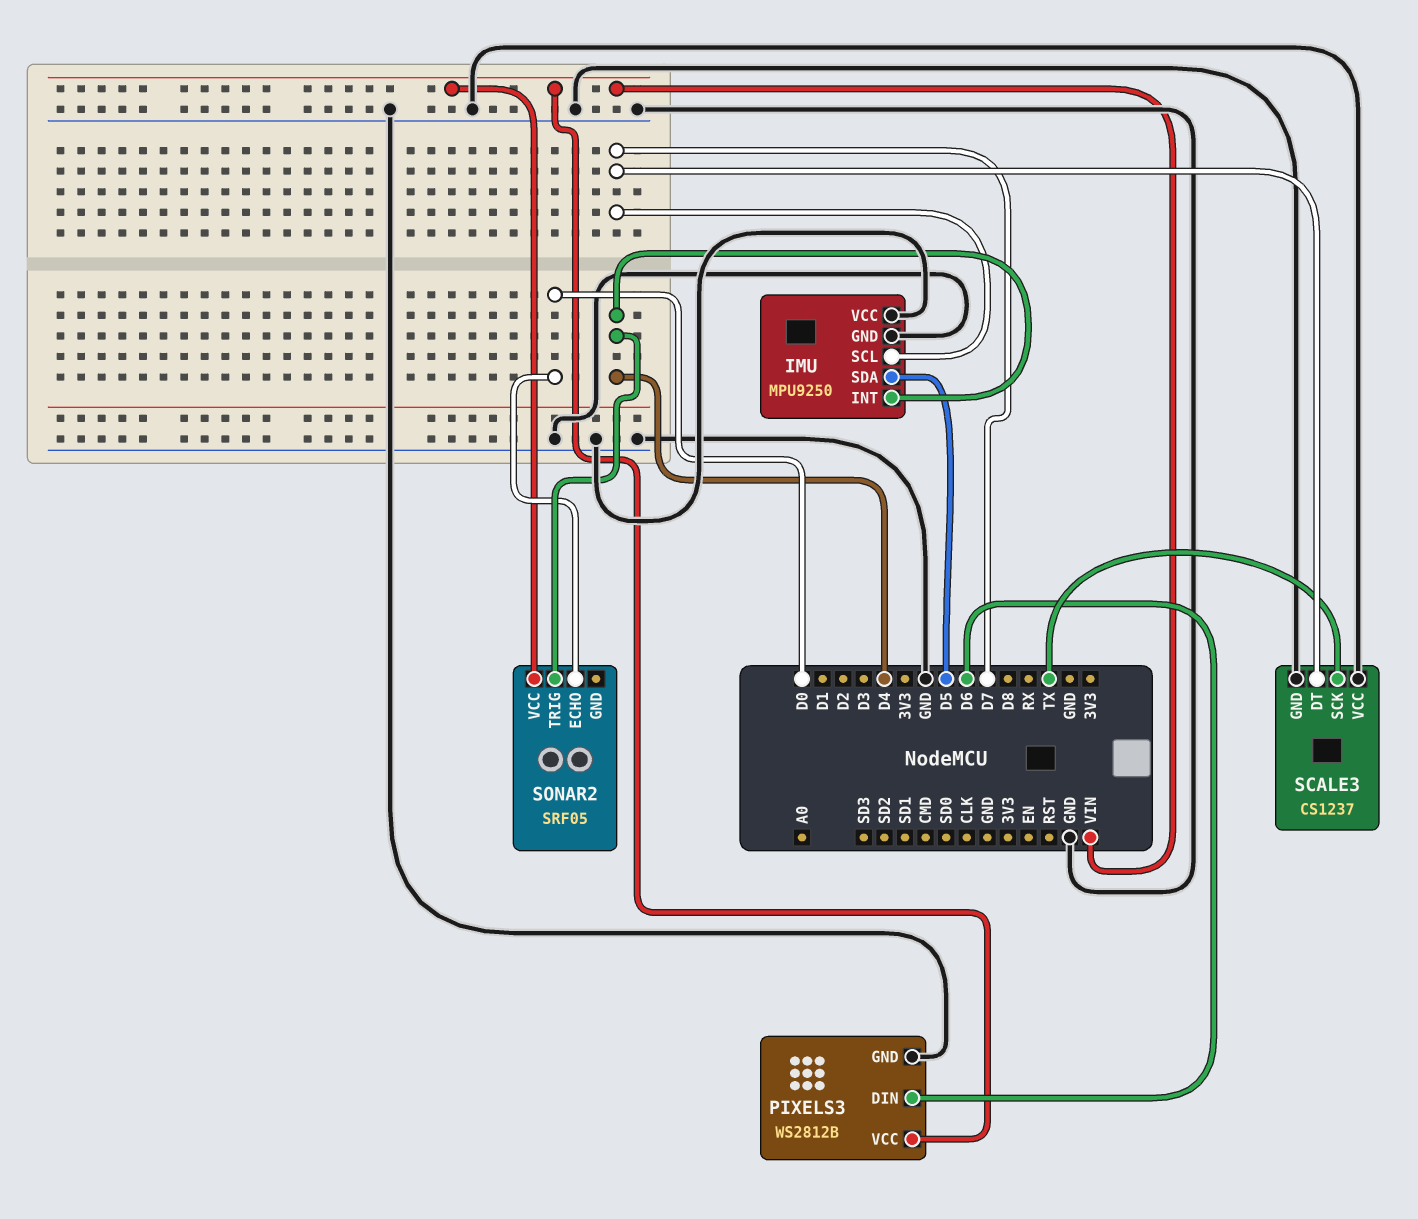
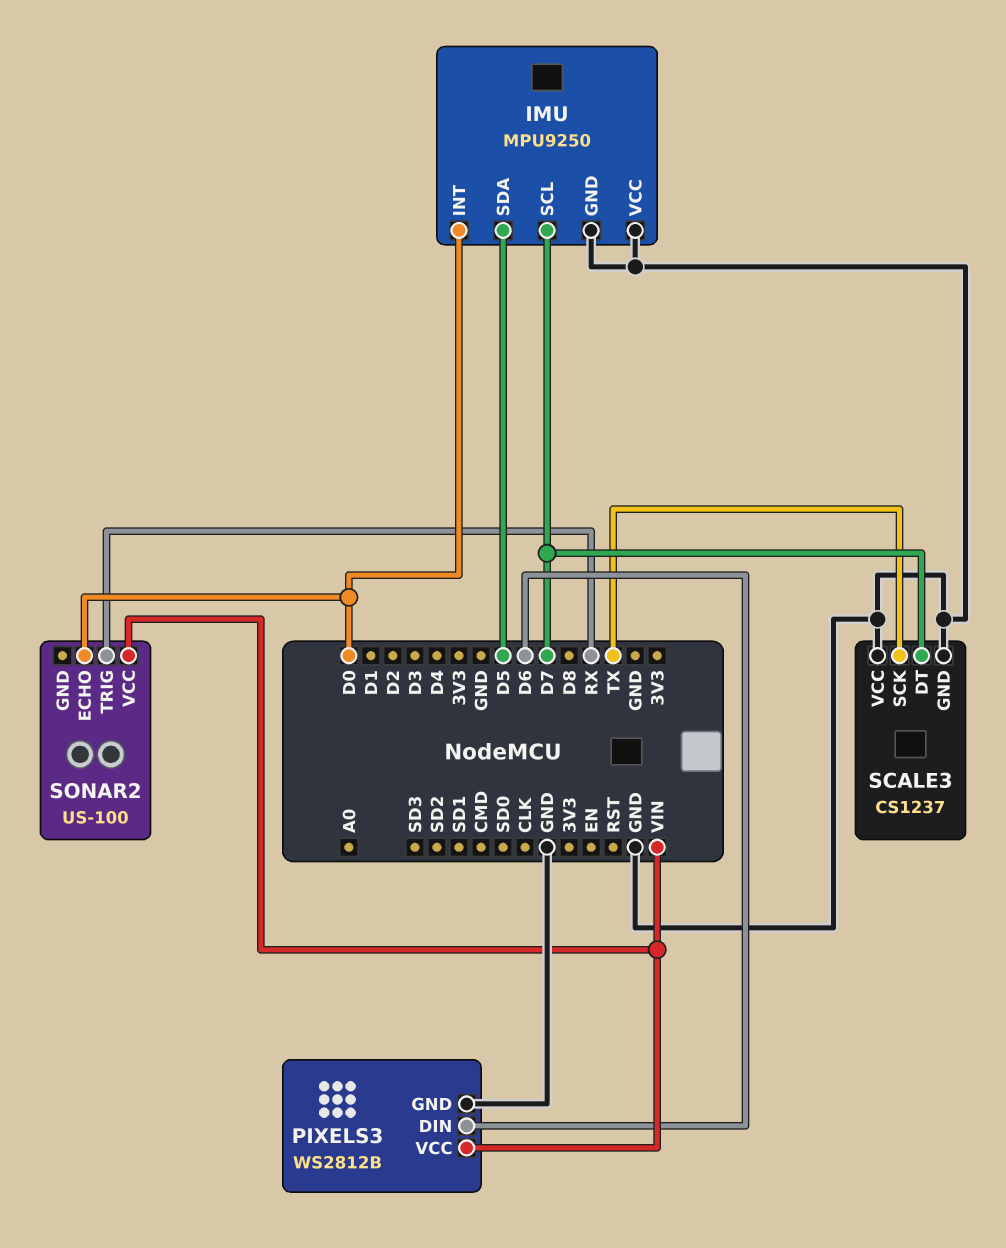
IMU pin INT: D4 -> D0
SONAR2: SRF05 -> US-100
SONAR2 pin TRIG: D4 -> RX

